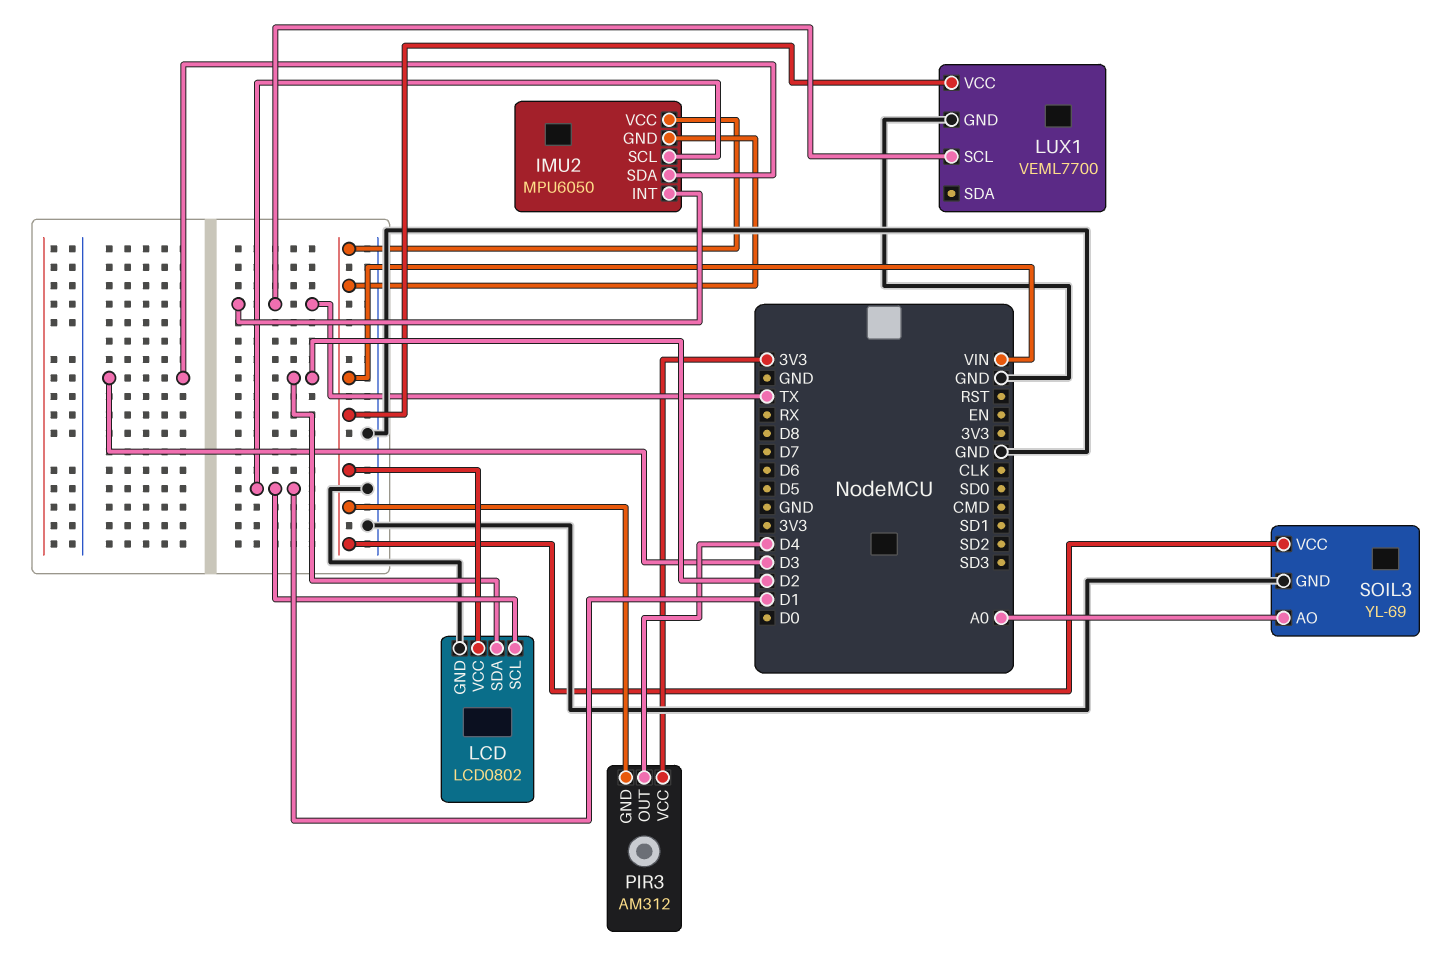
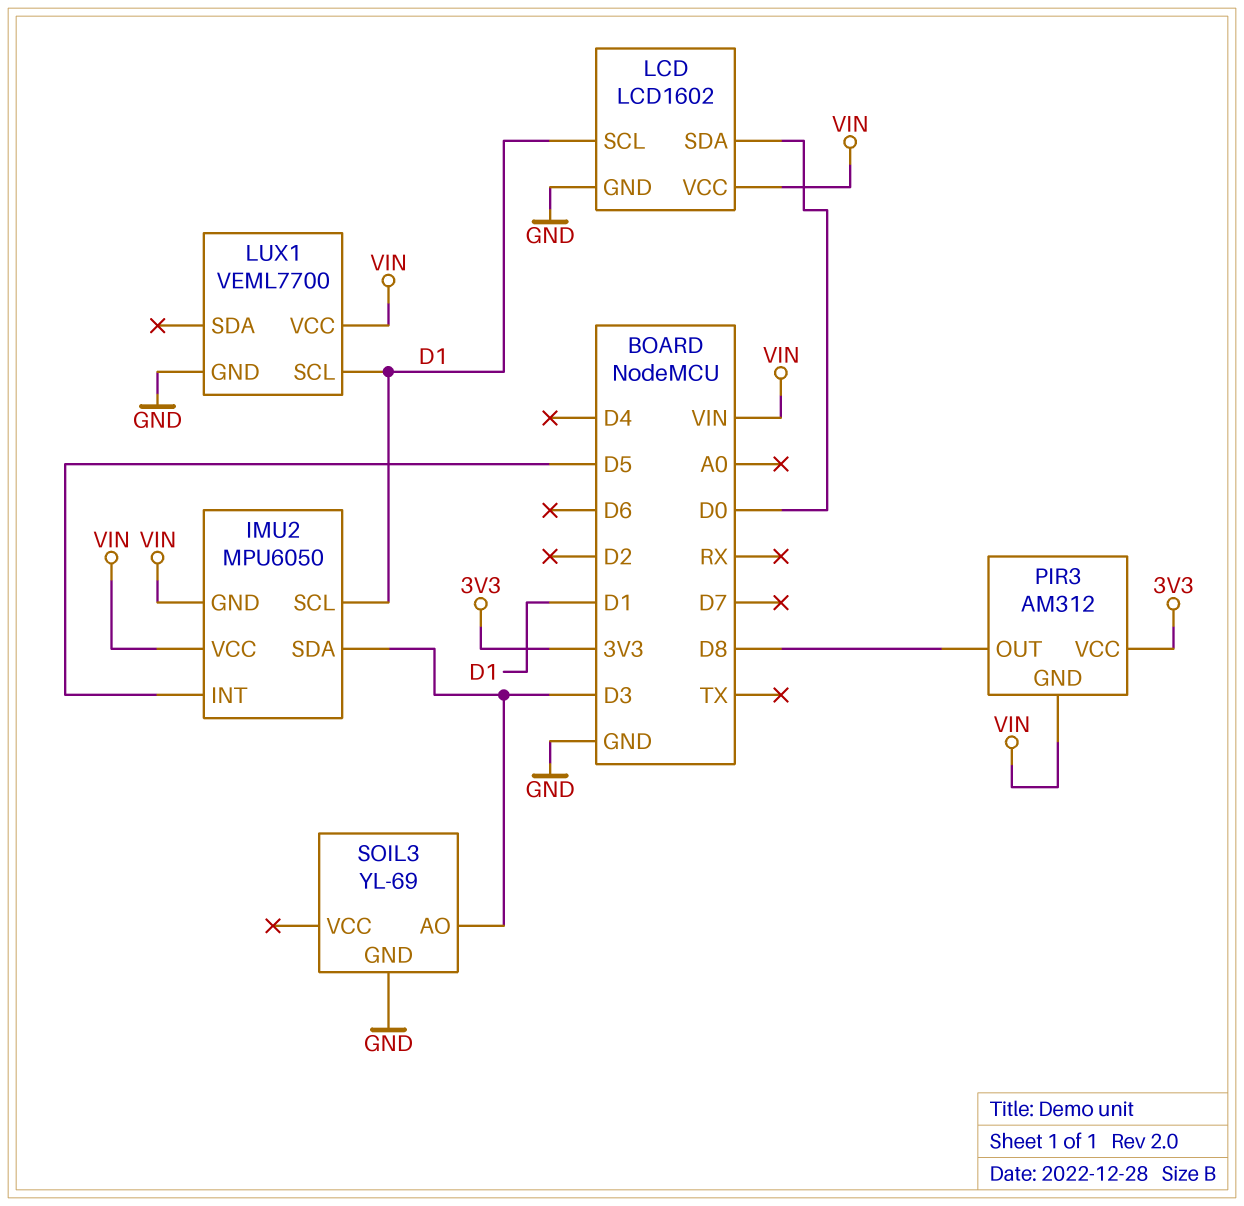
IMU2 pin INT: TX -> D5
LCD: LCD0802 -> LCD1602
LCD pin SDA: D2 -> D0
LUX1 pin SCL: TX -> D1
PIR3 pin OUT: D4 -> D8
SOIL3 pin AO: A0 -> D3
SOIL3 pin VCC: VIN -> none

